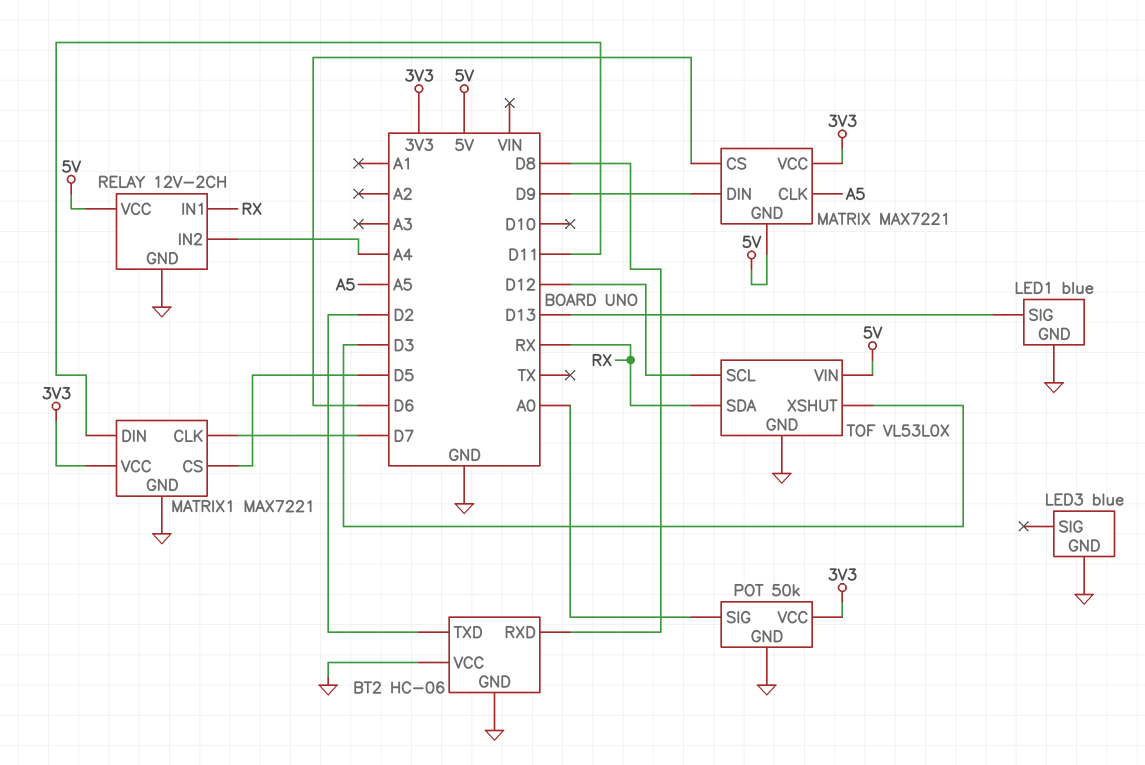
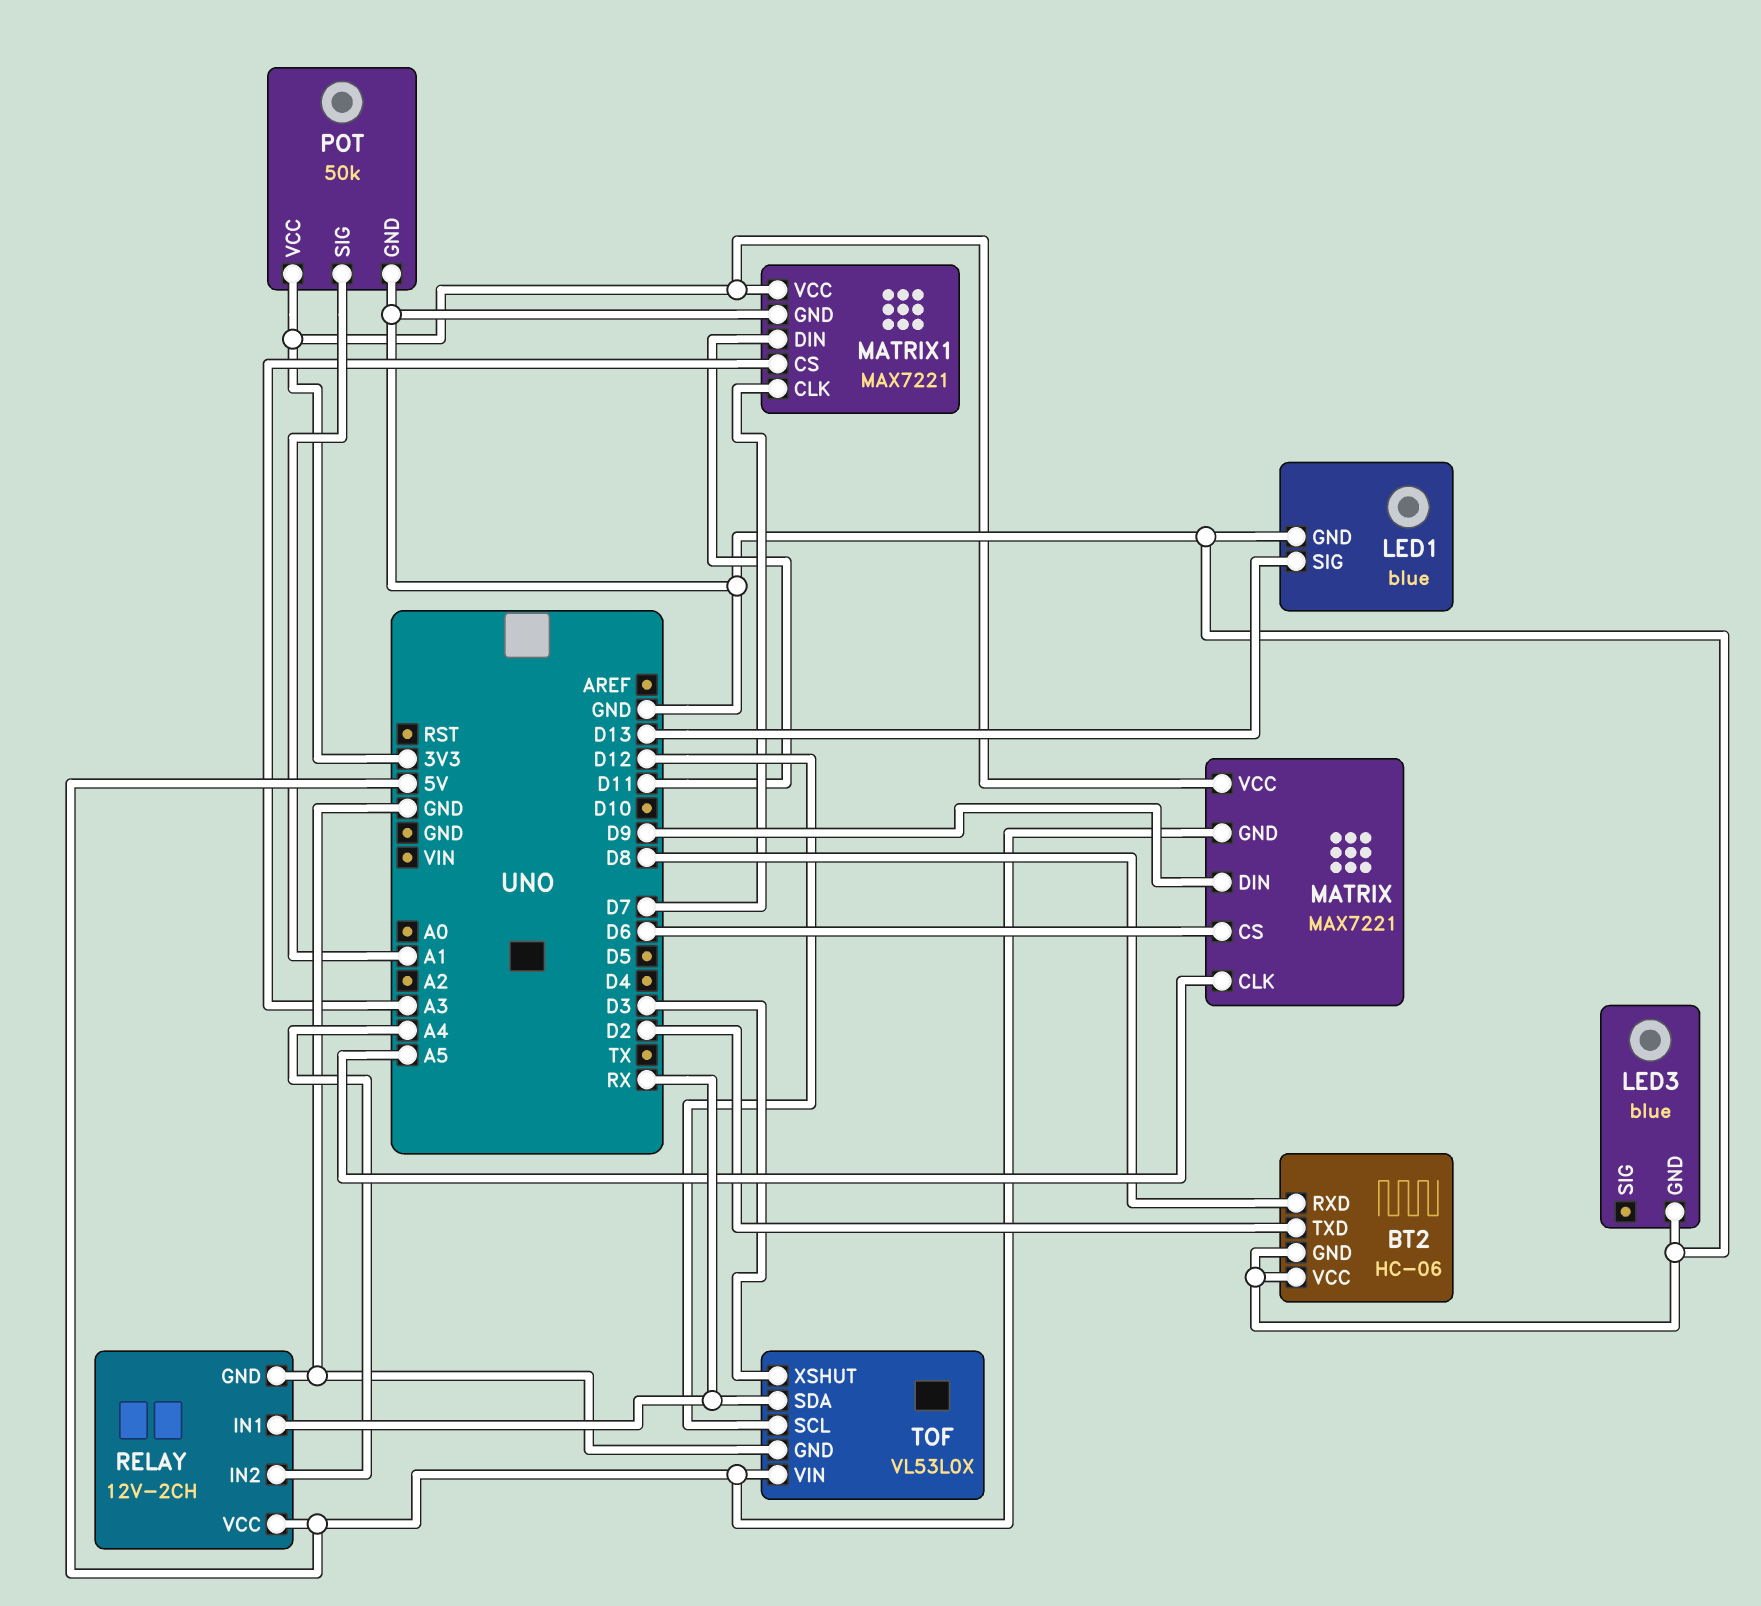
MATRIX1 pin CS: D5 -> A3
POT pin SIG: A0 -> A1

